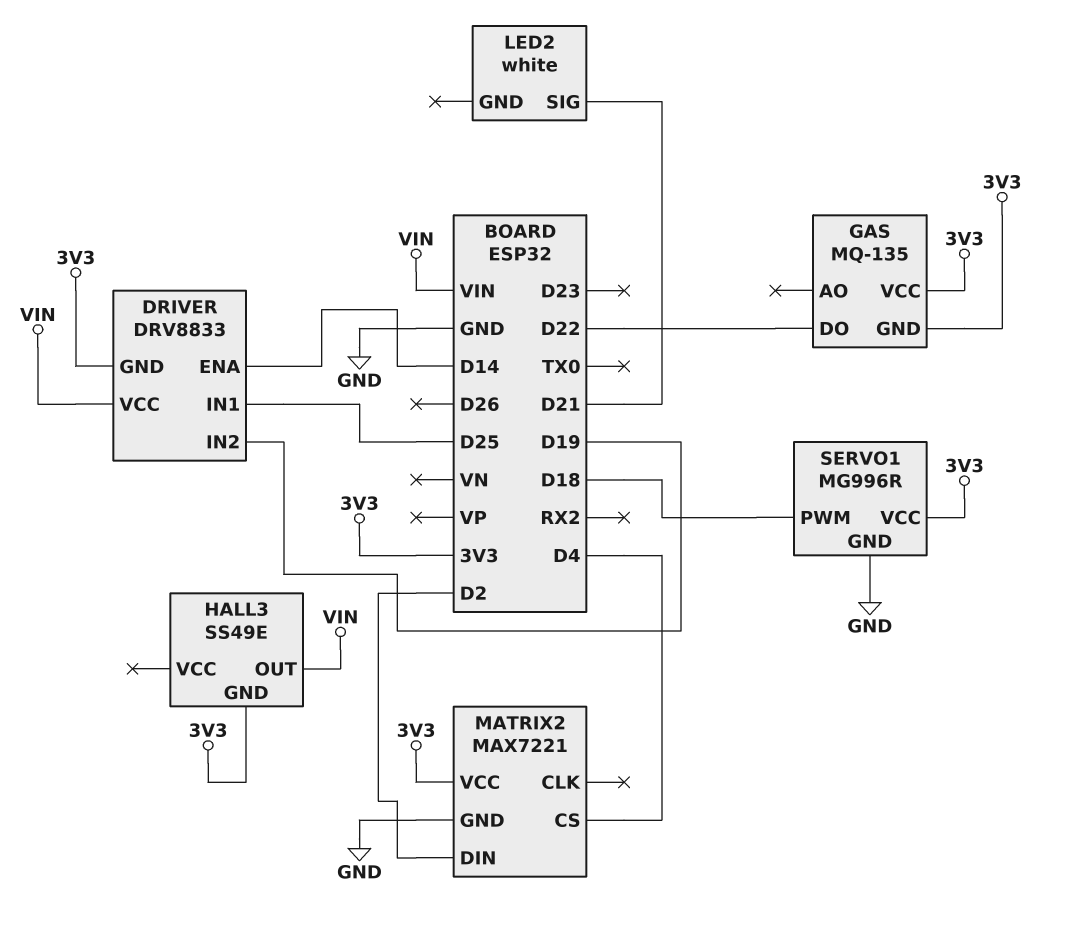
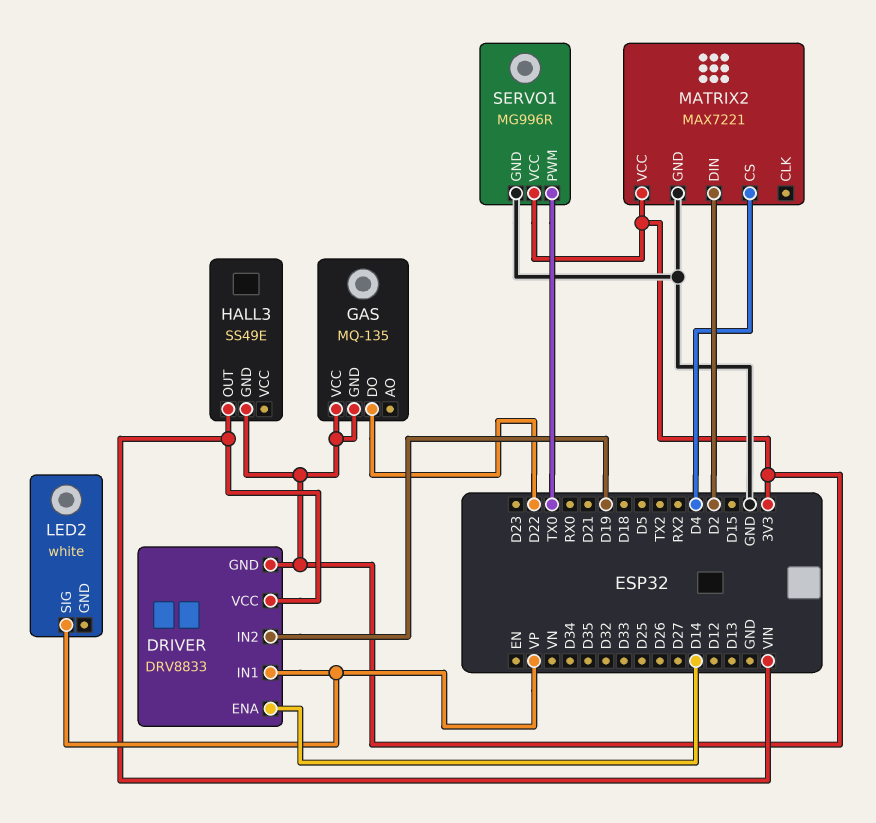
DRIVER pin IN1: D25 -> VP
LED2 pin SIG: D21 -> VP
SERVO1 pin PWM: D18 -> TX0

